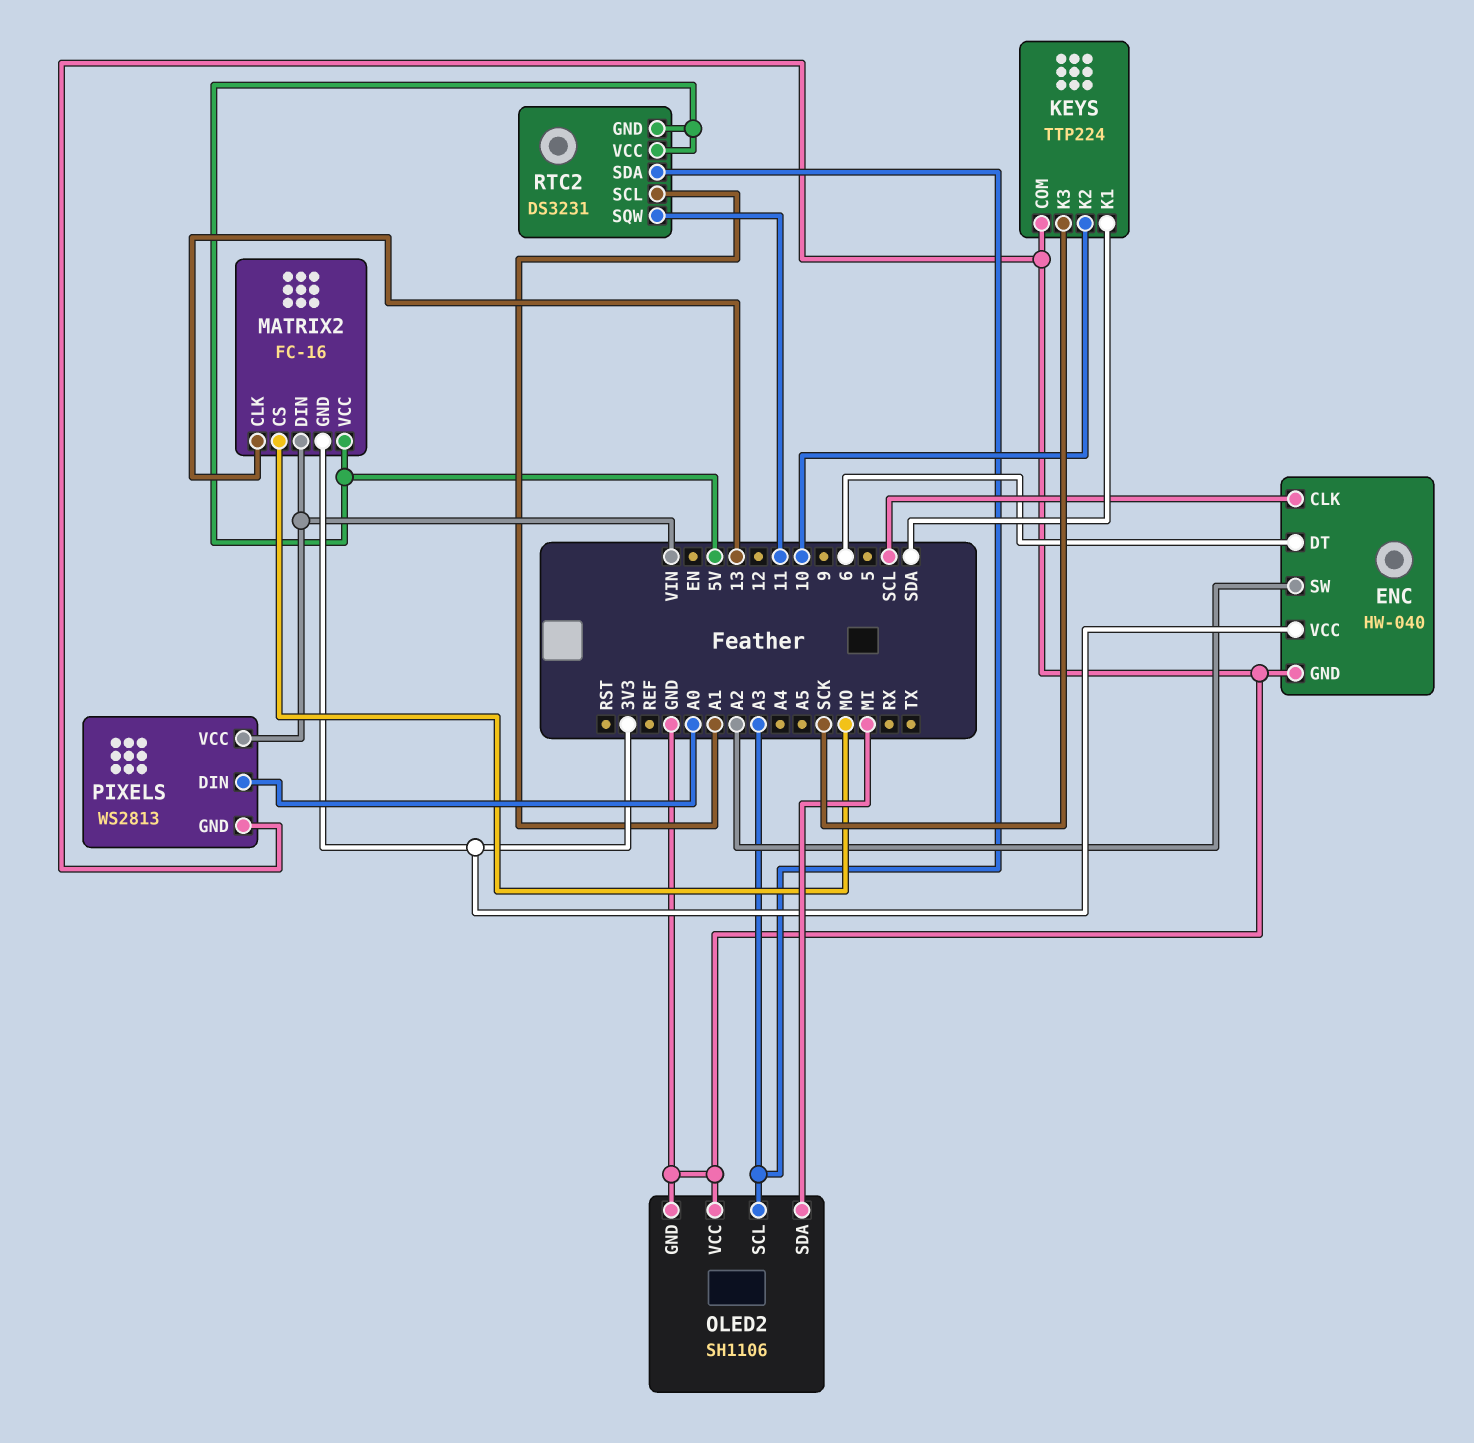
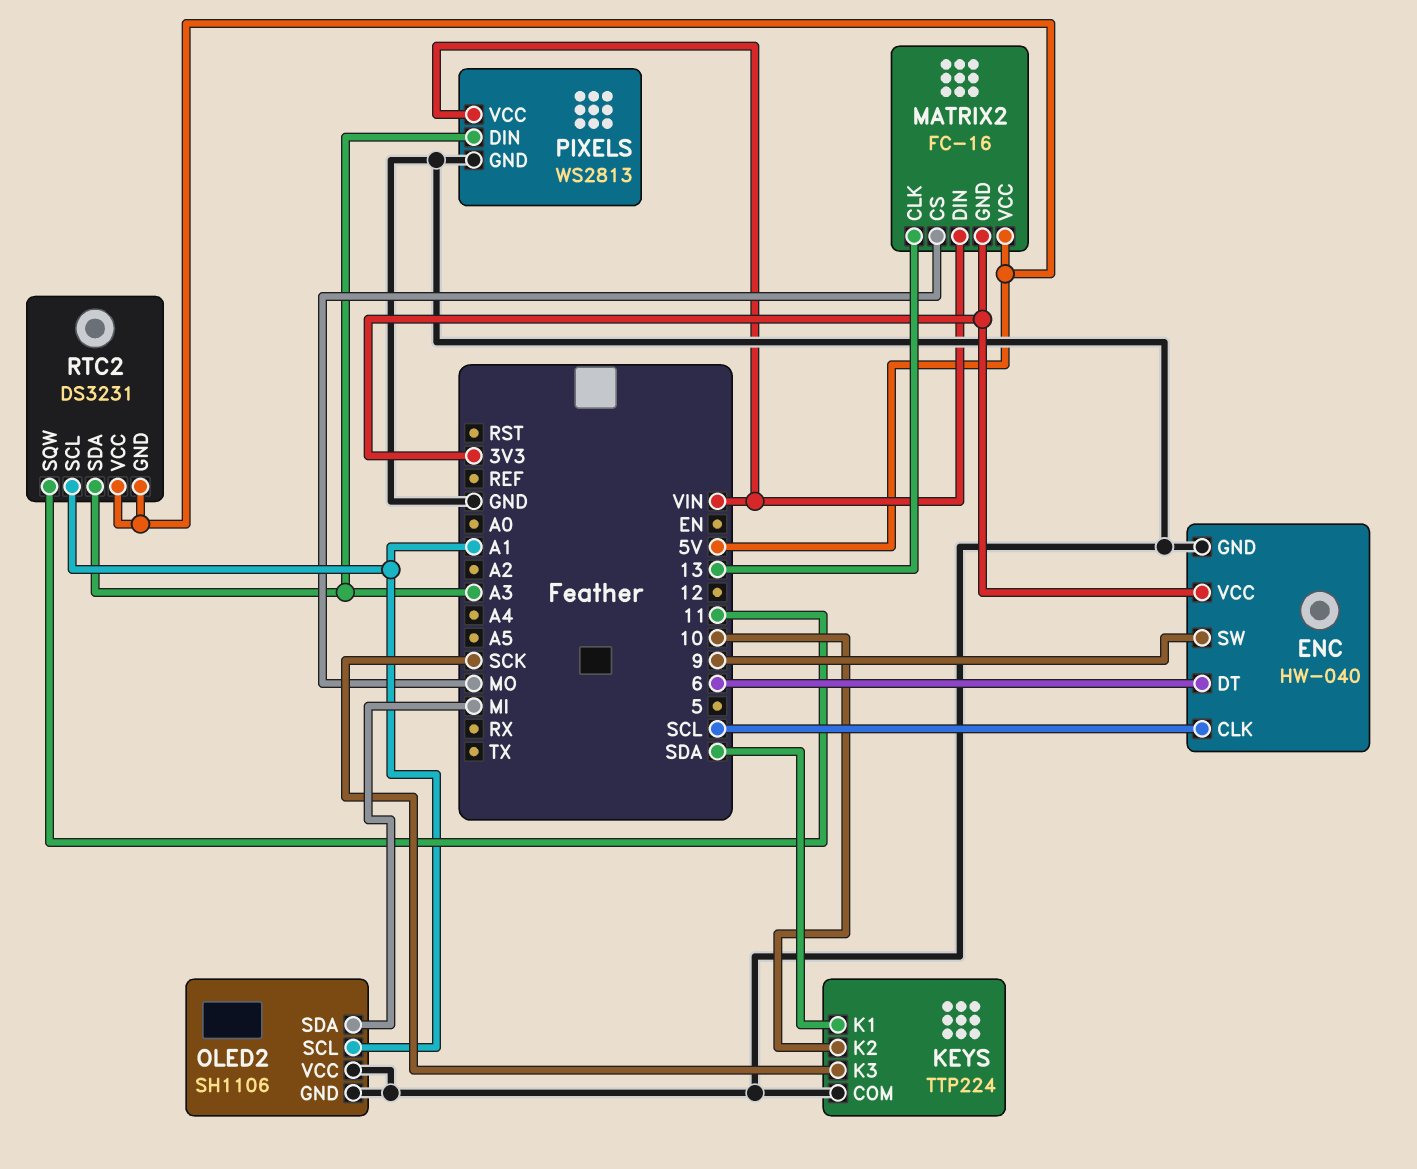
ENC pin SW: A2 -> 9
OLED2 pin SCL: A3 -> A1
PIXELS pin DIN: A0 -> A3

